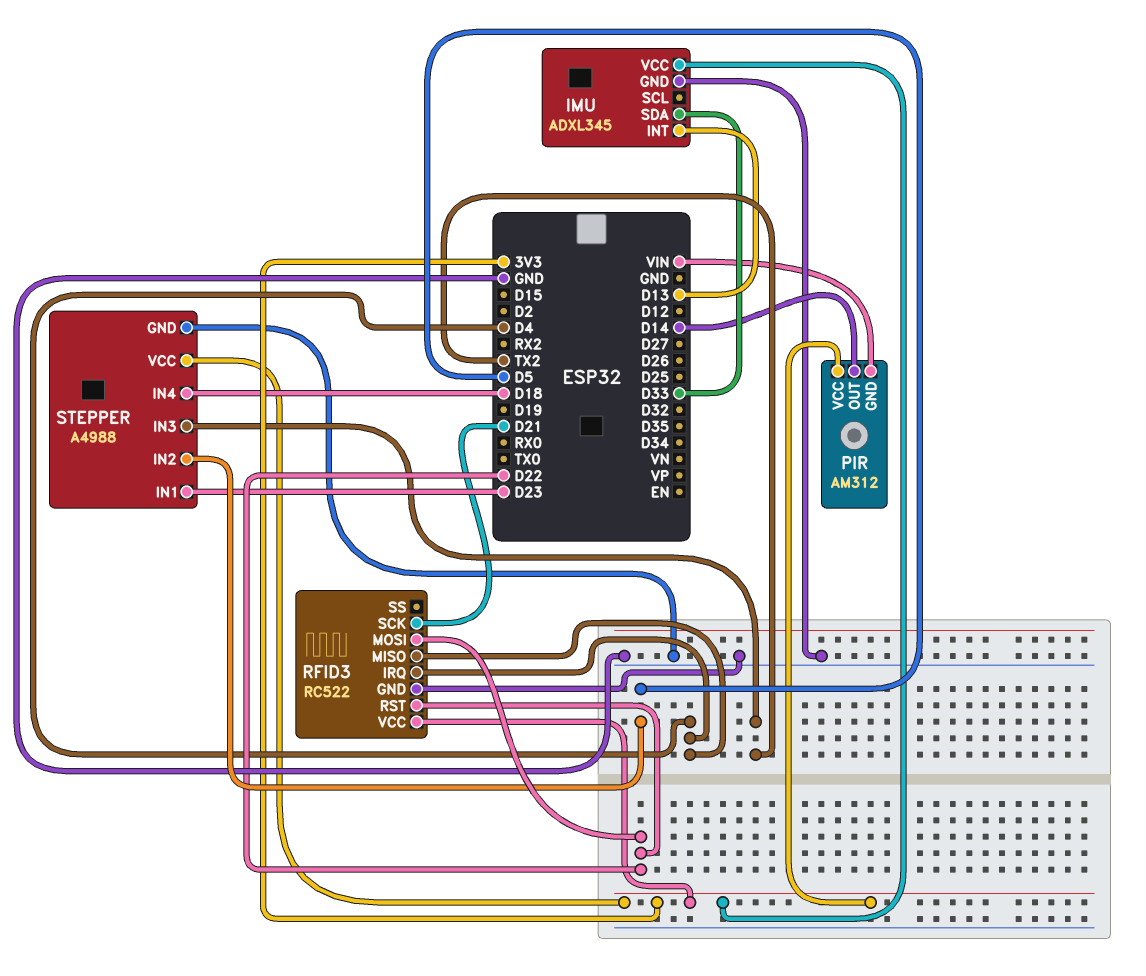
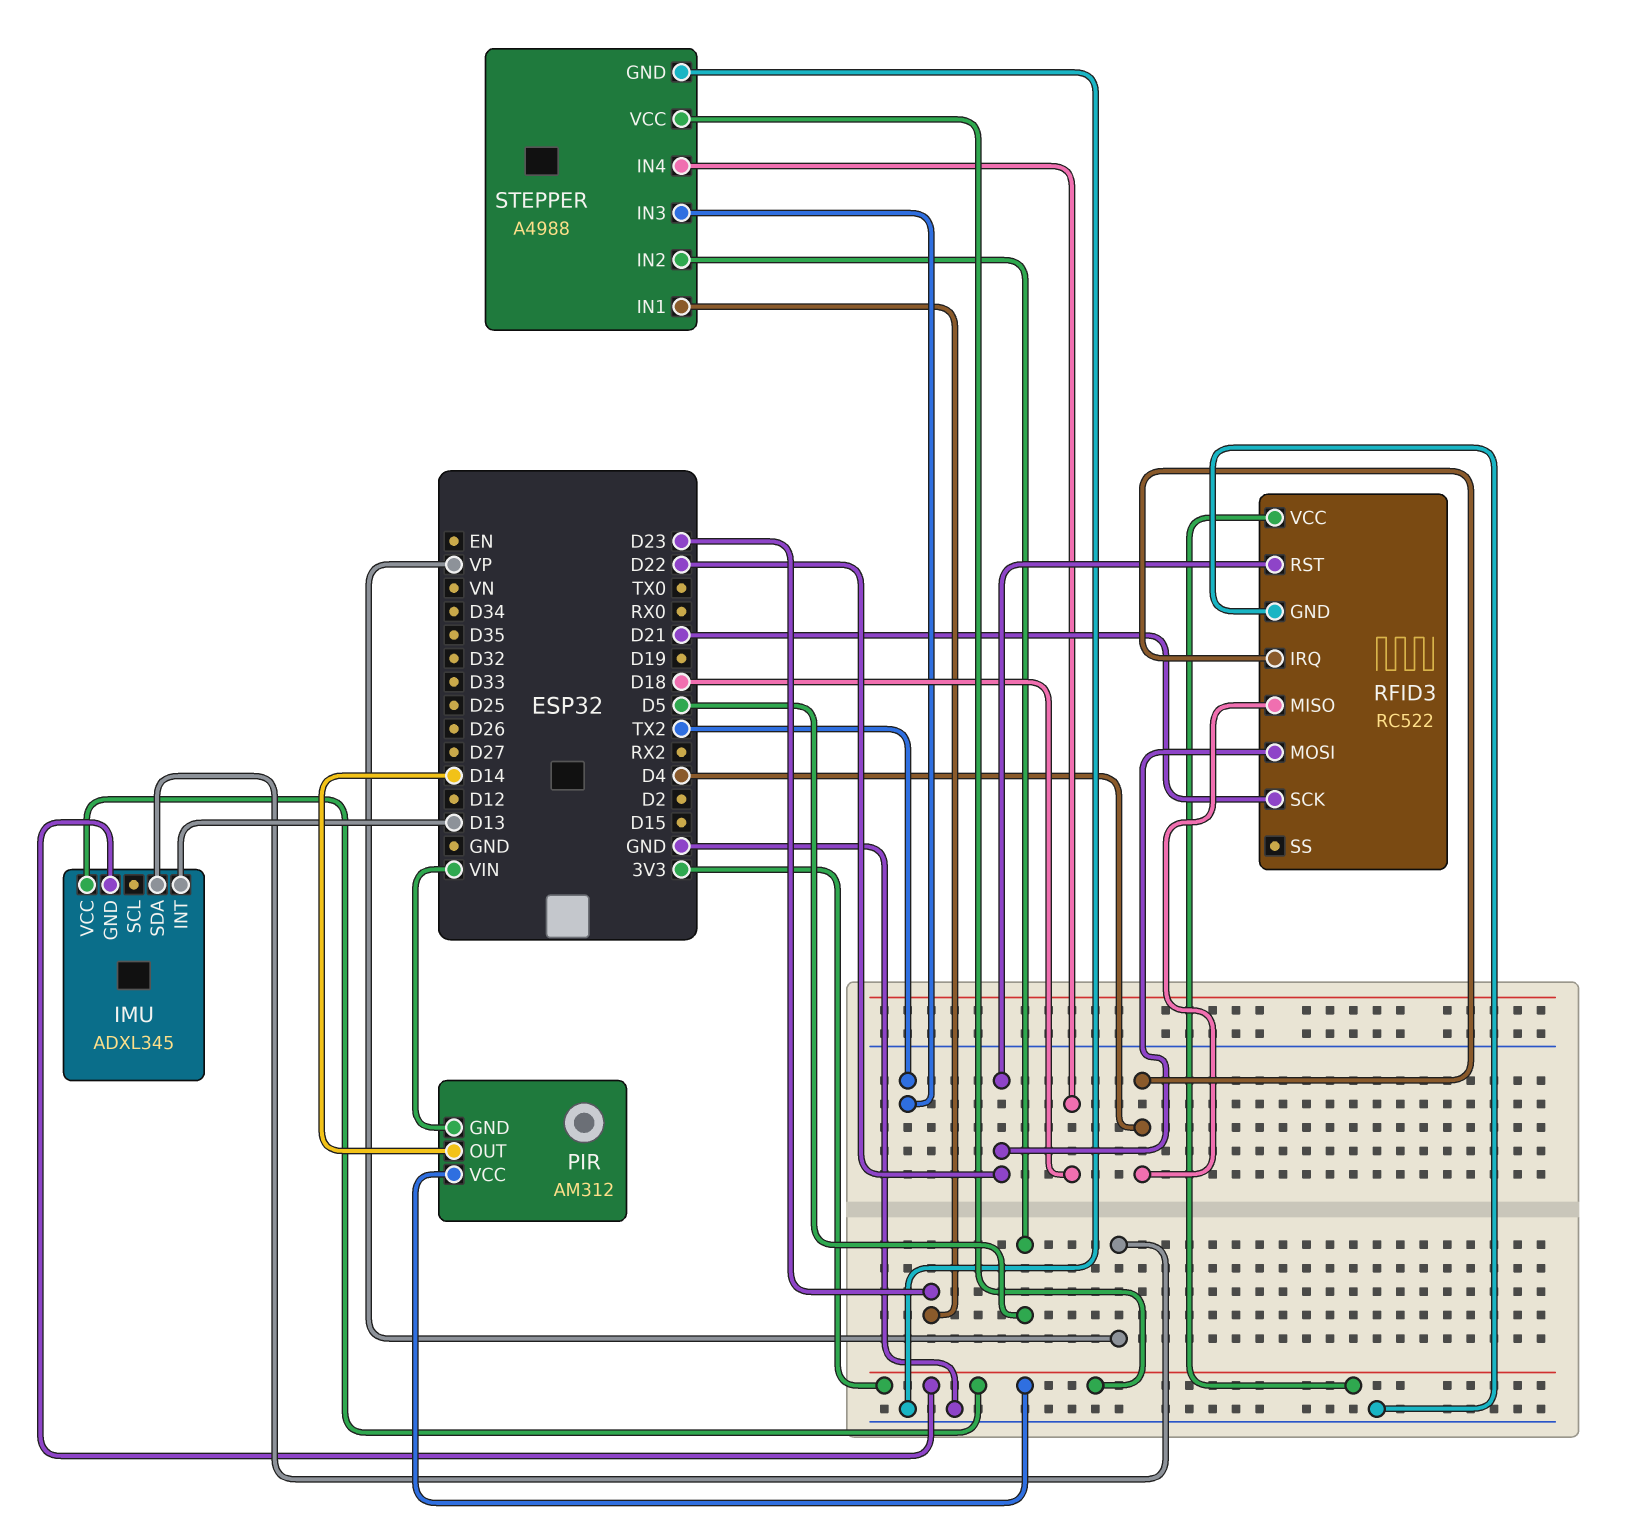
IMU pin GND: GND -> 3V3
IMU pin SDA: D33 -> VP

